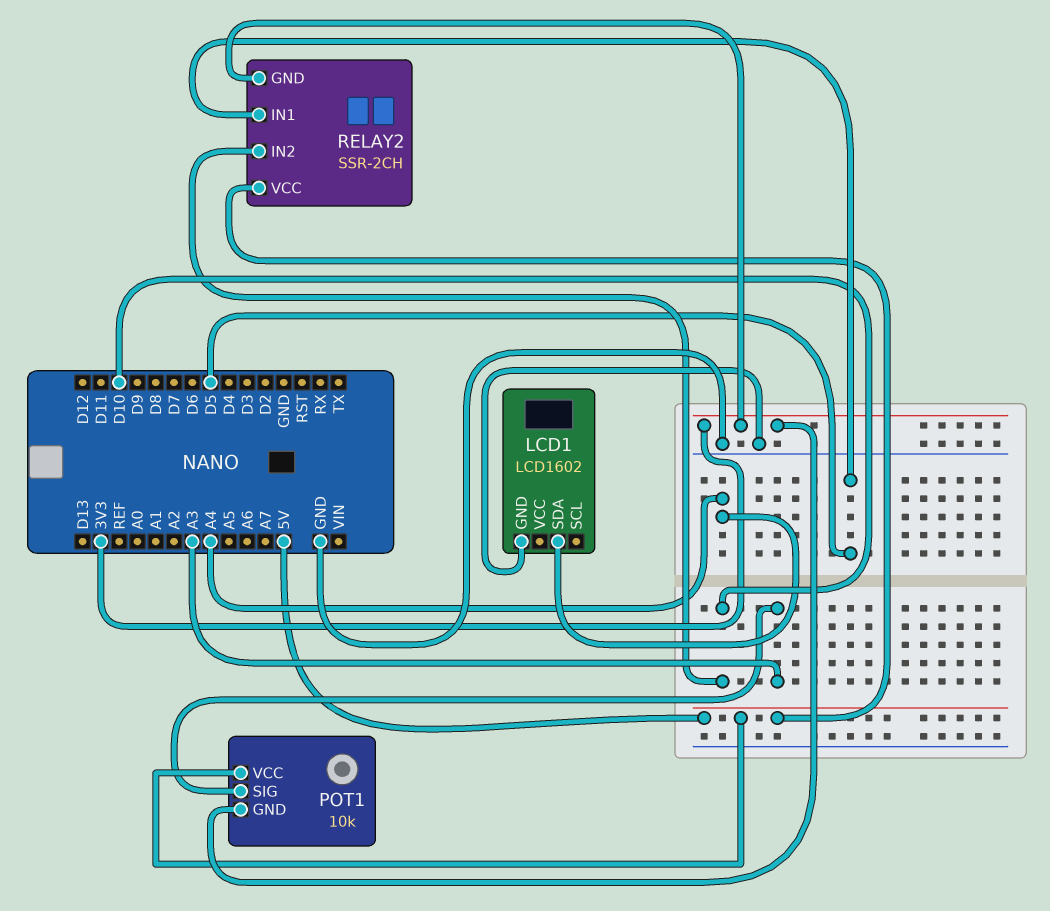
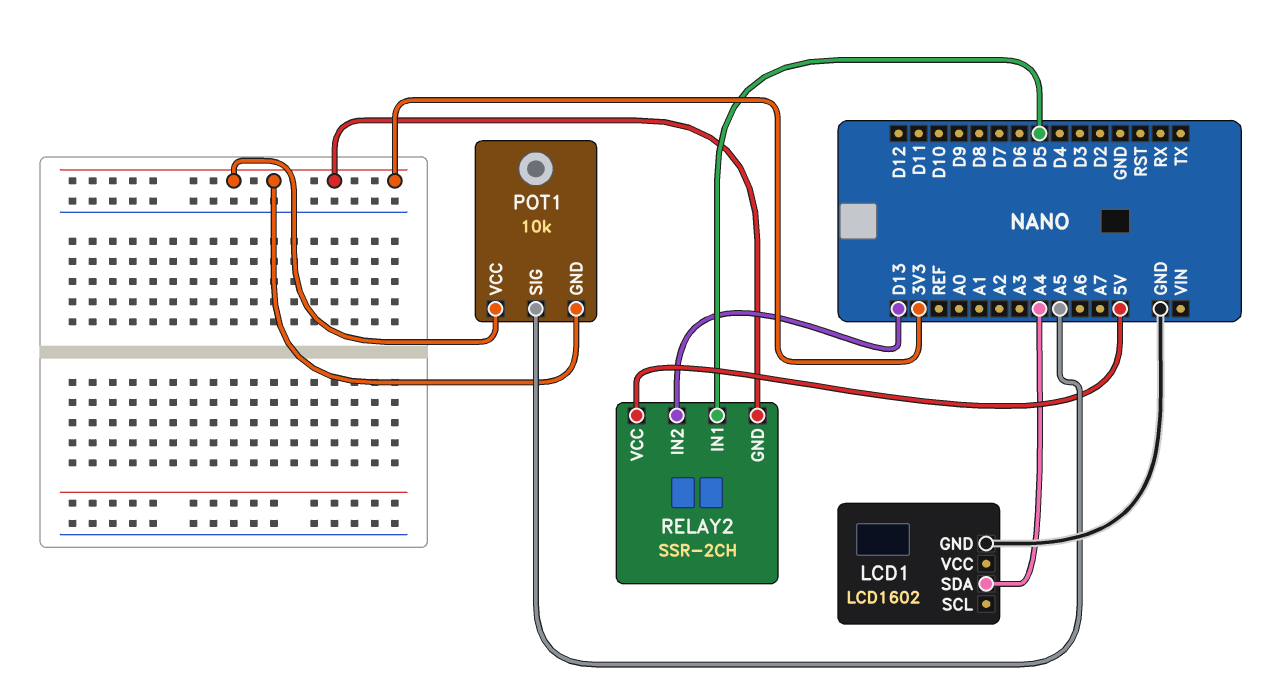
POT1 pin SIG: A3 -> A5
POT1 pin VCC: 5V -> 3V3
RELAY2 pin IN2: D10 -> D13

